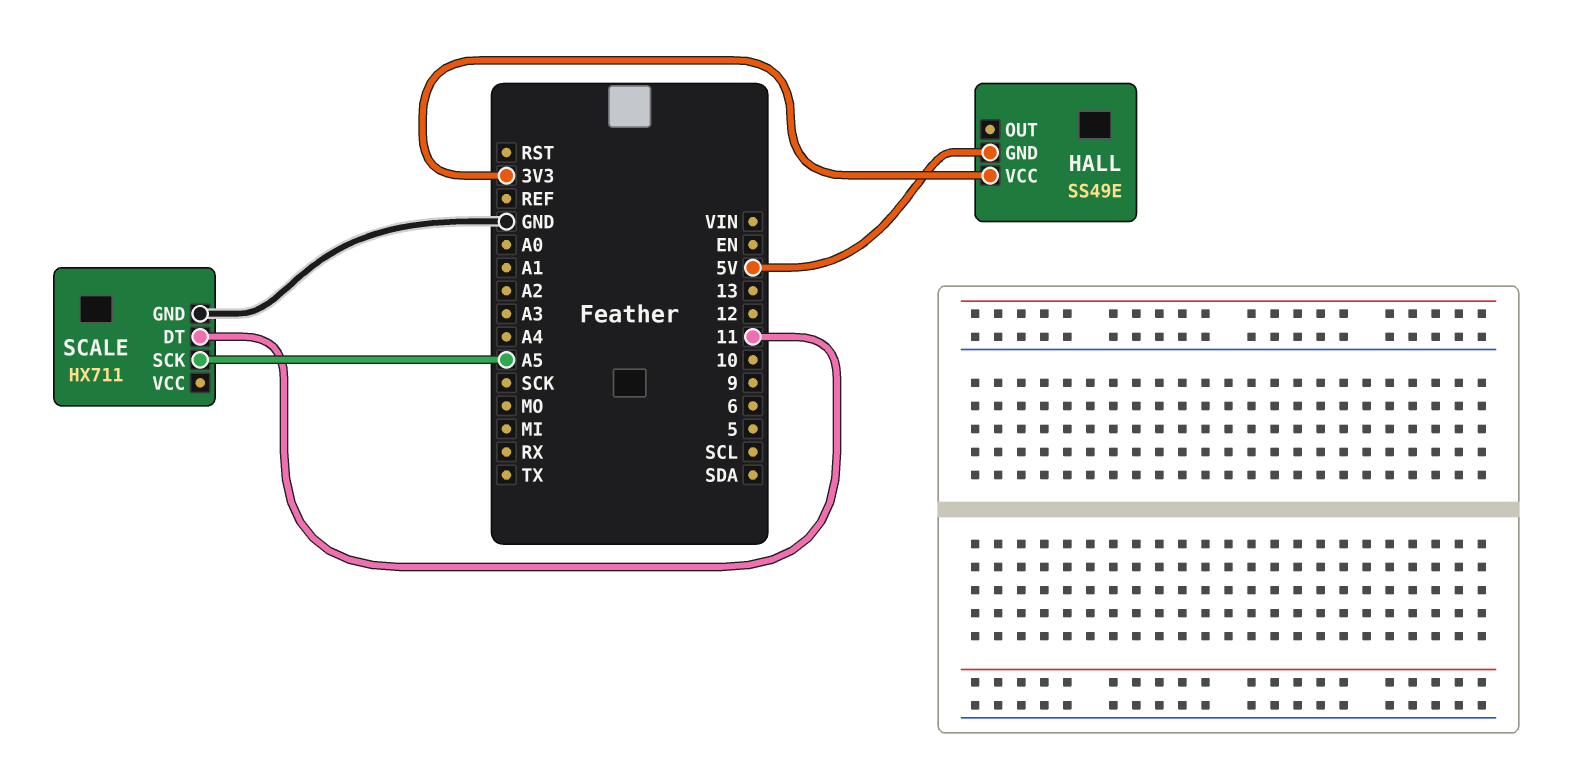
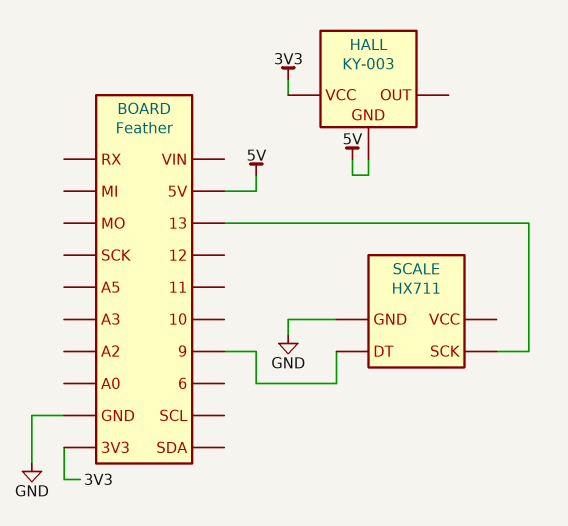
HALL: SS49E -> KY-003
SCALE pin DT: 11 -> 9
SCALE pin SCK: A5 -> 13

